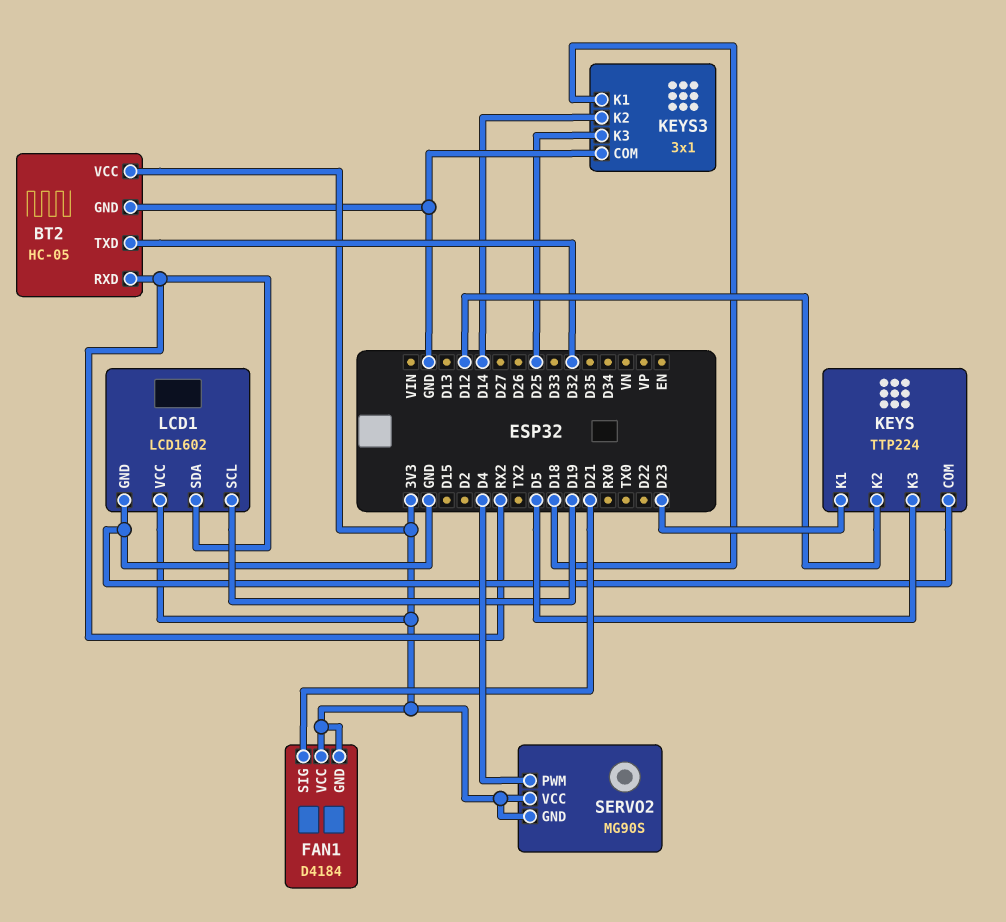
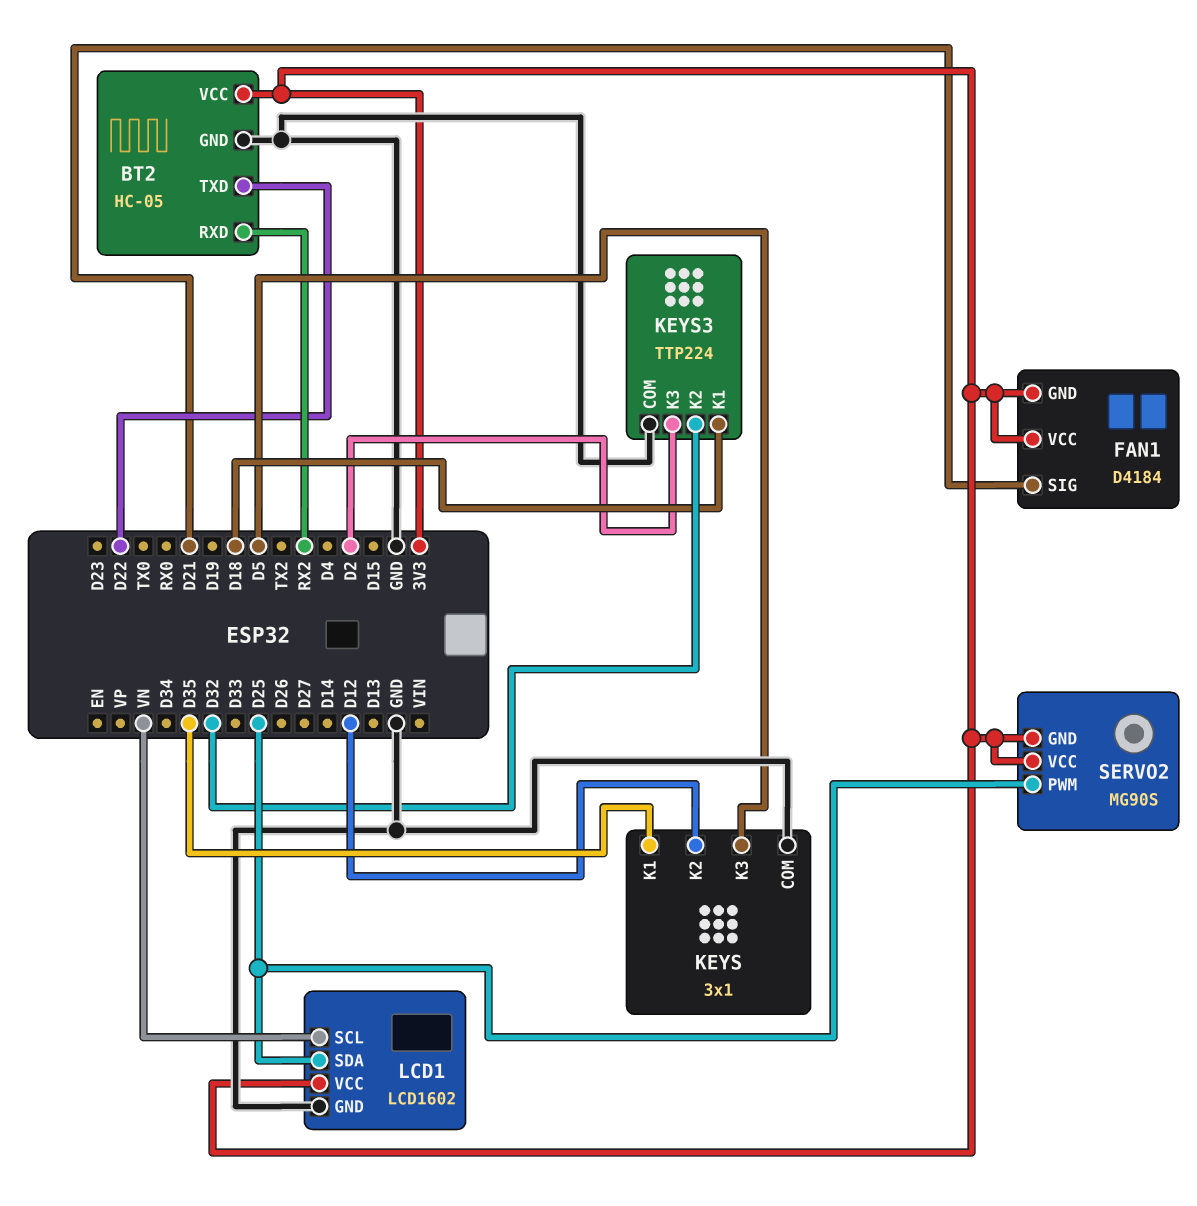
BT2 pin TXD: D32 -> D22
KEYS: TTP224 -> 3x1
KEYS pin K1: D23 -> D35
KEYS3: 3x1 -> TTP224
KEYS3 pin K2: D14 -> D32
KEYS3 pin K3: D25 -> D2
LCD1 pin SCL: D19 -> VN
LCD1 pin SDA: RX2 -> D25
SERVO2 pin PWM: D4 -> D25

